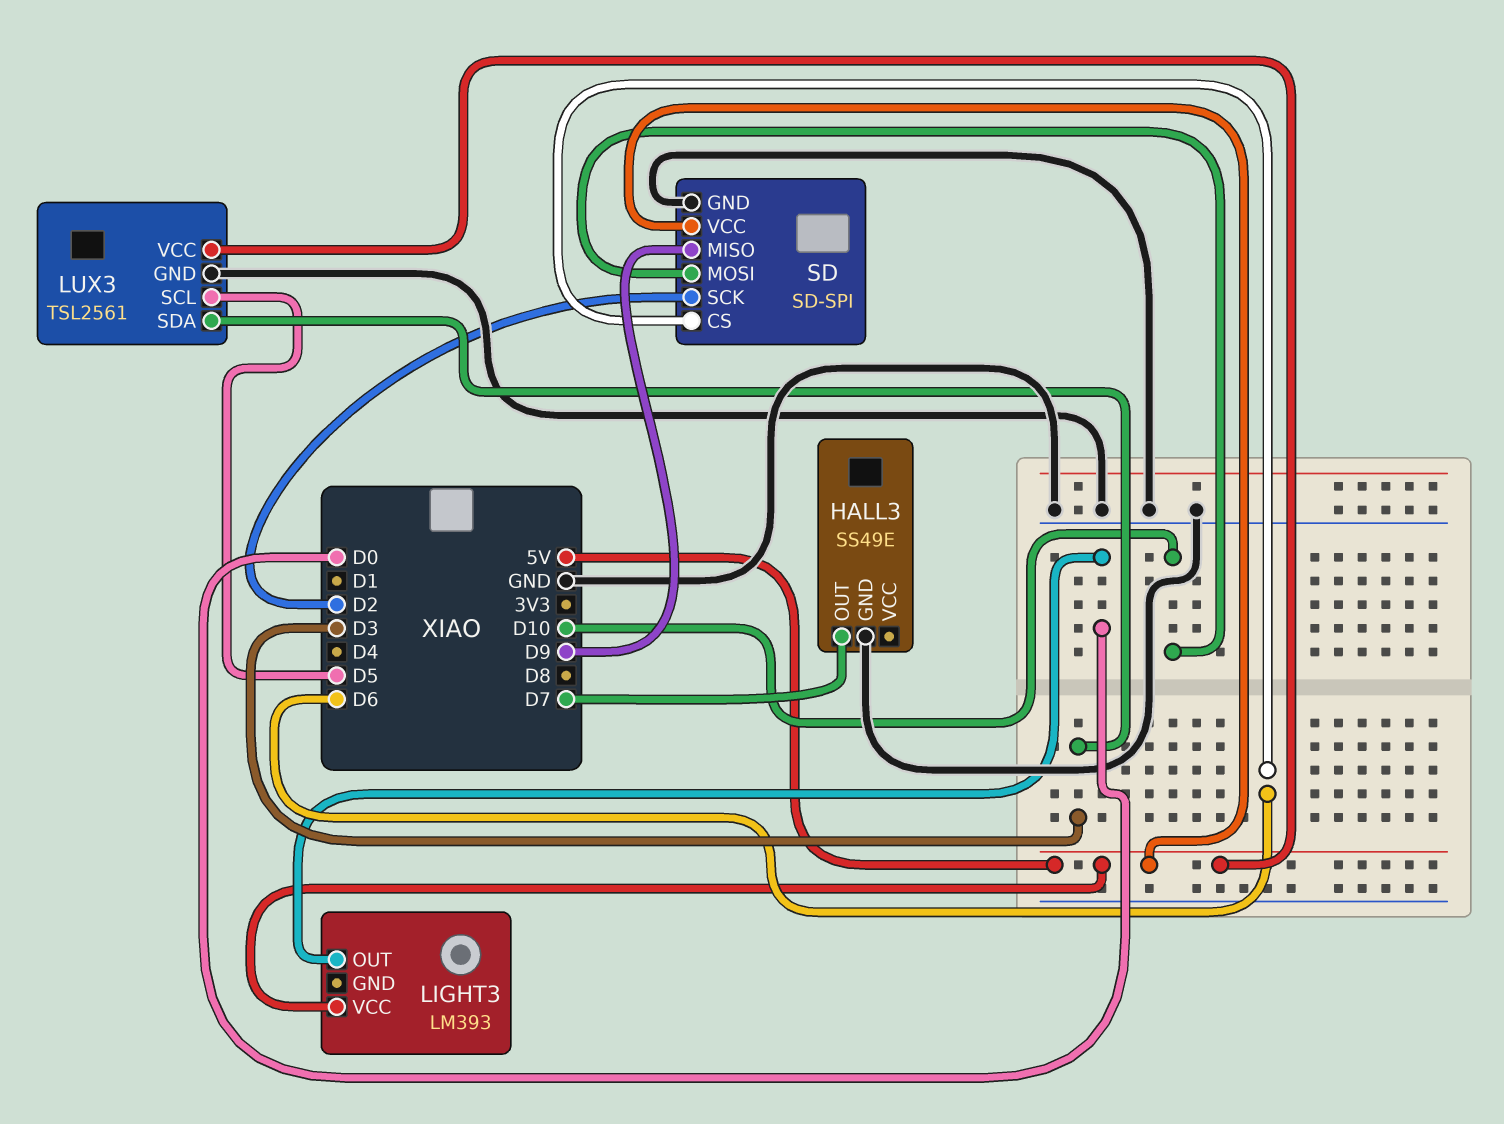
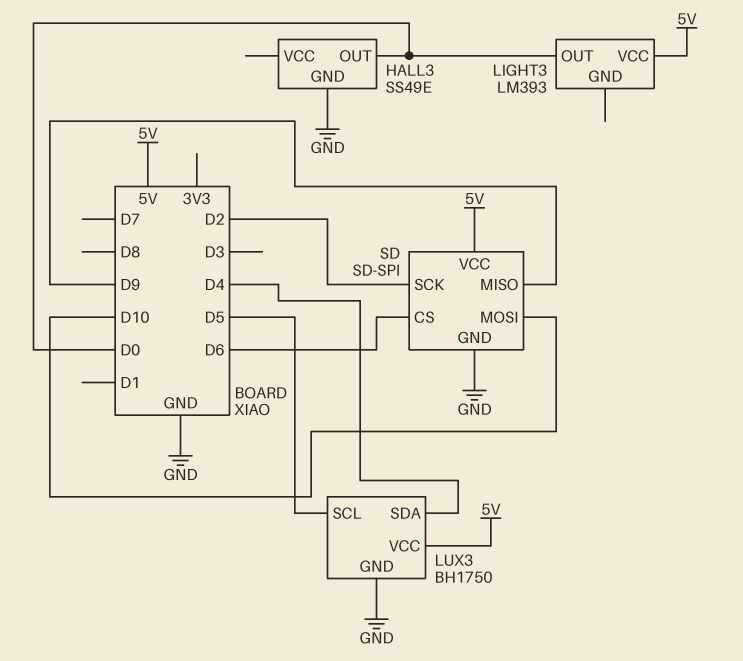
HALL3 pin OUT: D7 -> D0
LUX3: TSL2561 -> BH1750
LUX3 pin SDA: D3 -> D4

